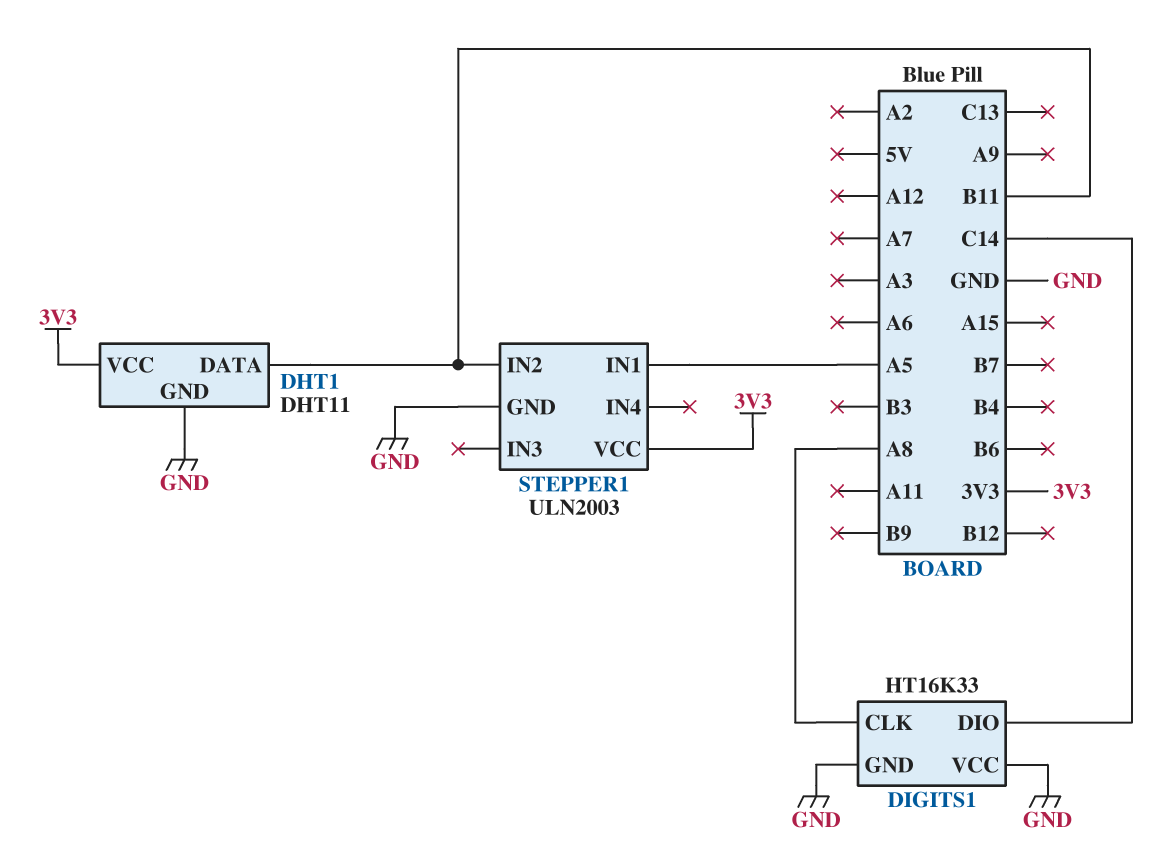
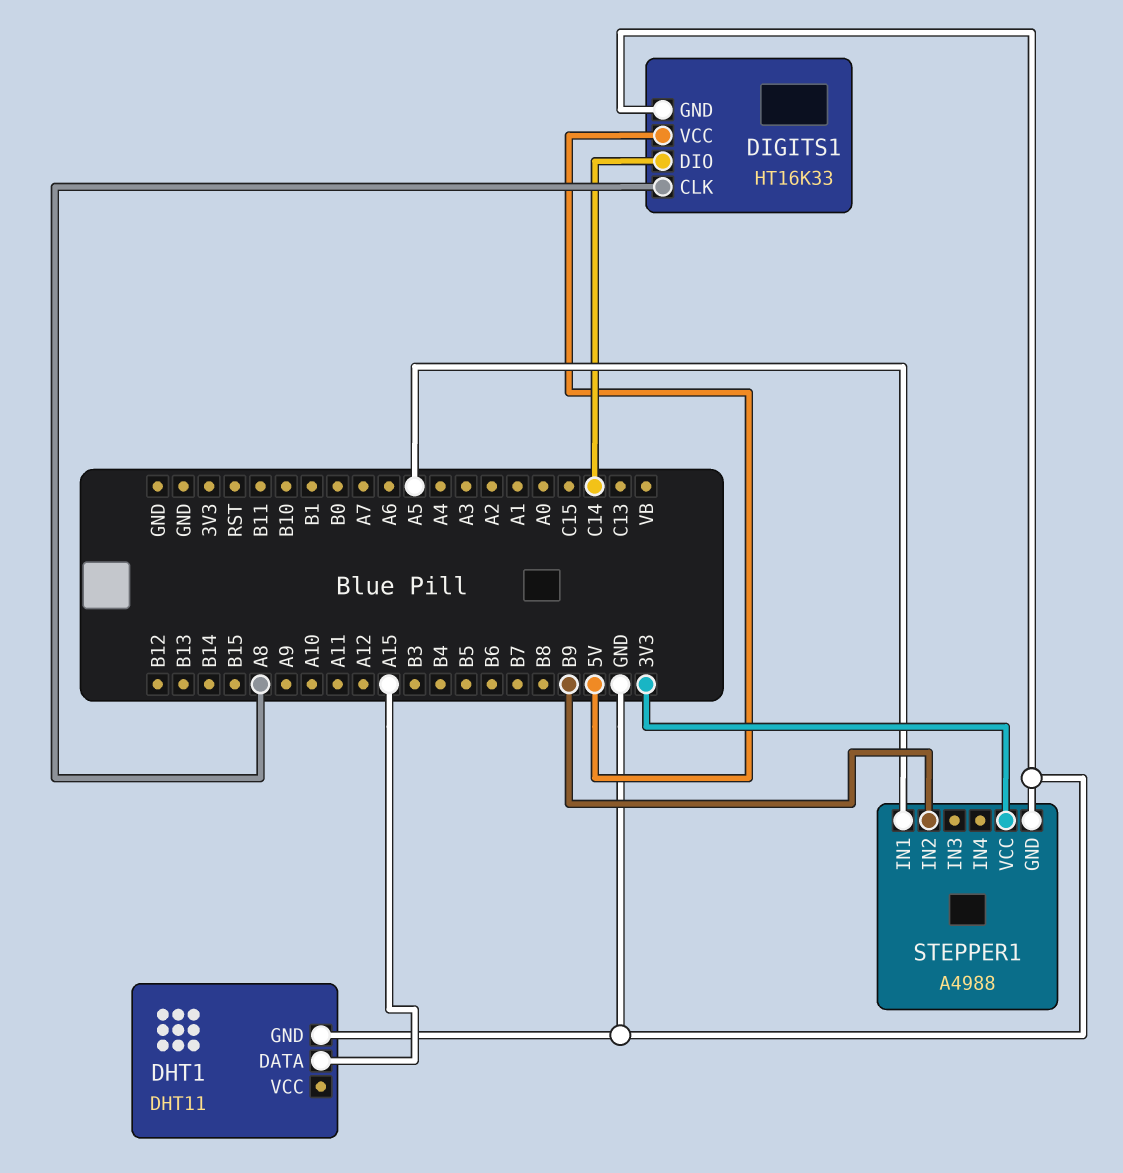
DHT1 pin DATA: B11 -> A15
DHT1 pin VCC: 3V3 -> none
DIGITS1 pin VCC: GND -> 5V
STEPPER1: ULN2003 -> A4988
STEPPER1 pin IN2: B11 -> B9

